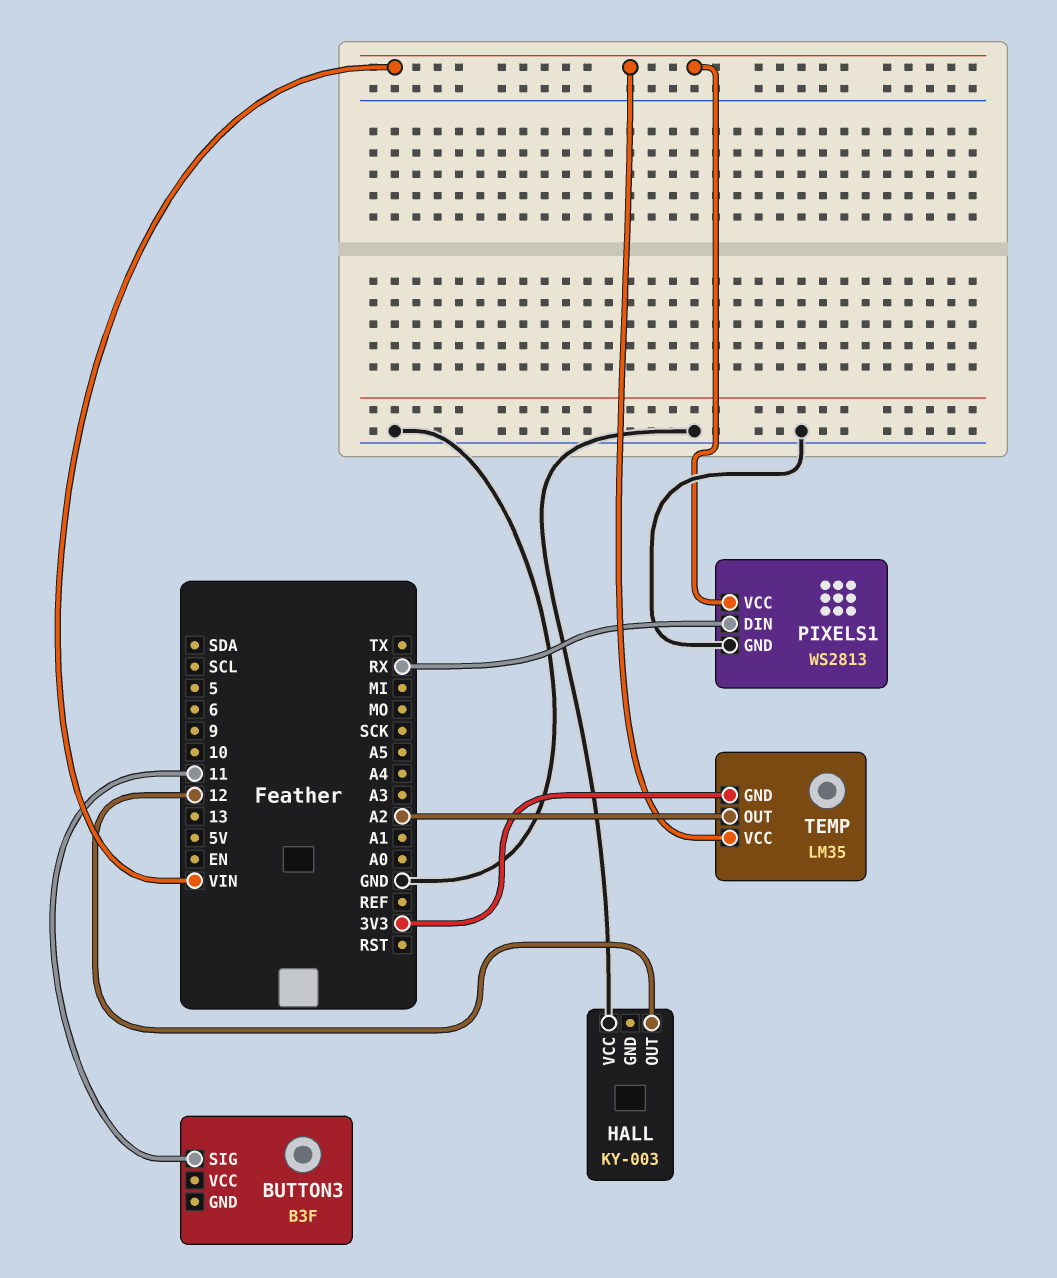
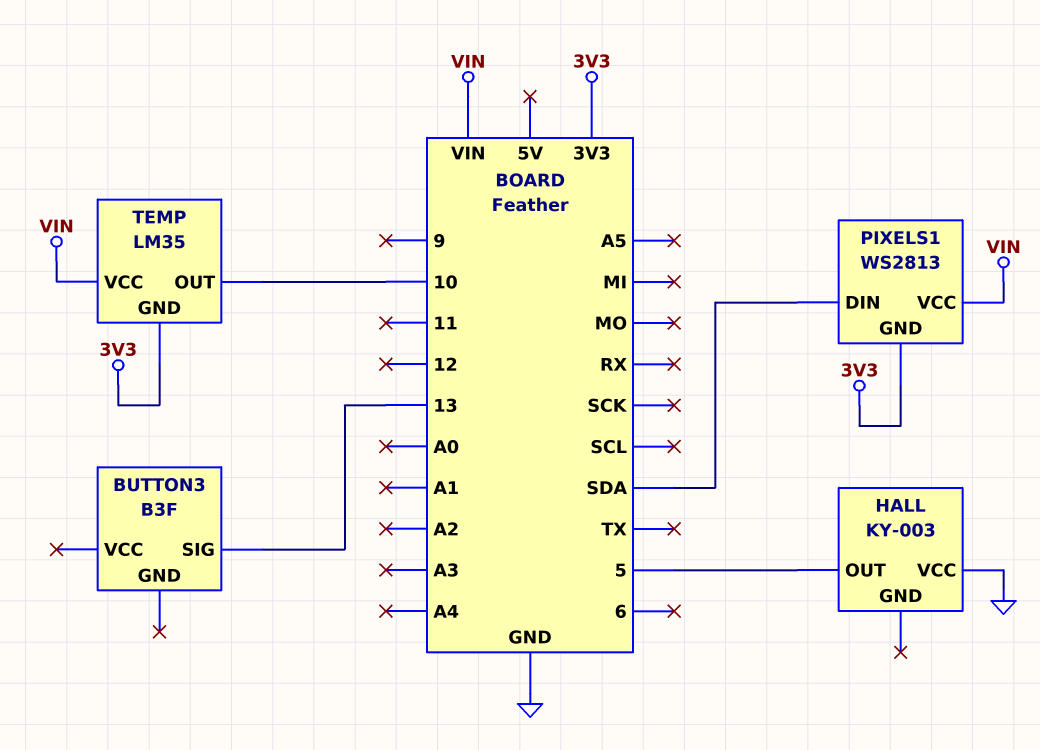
BUTTON3 pin SIG: 11 -> 13
HALL pin OUT: 12 -> 5
PIXELS1 pin DIN: RX -> SDA
PIXELS1 pin GND: GND -> 3V3
TEMP pin OUT: A2 -> 10

